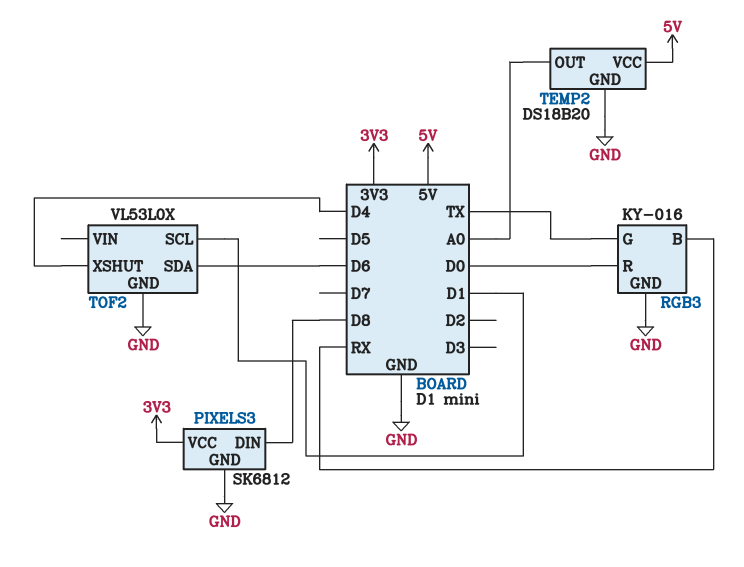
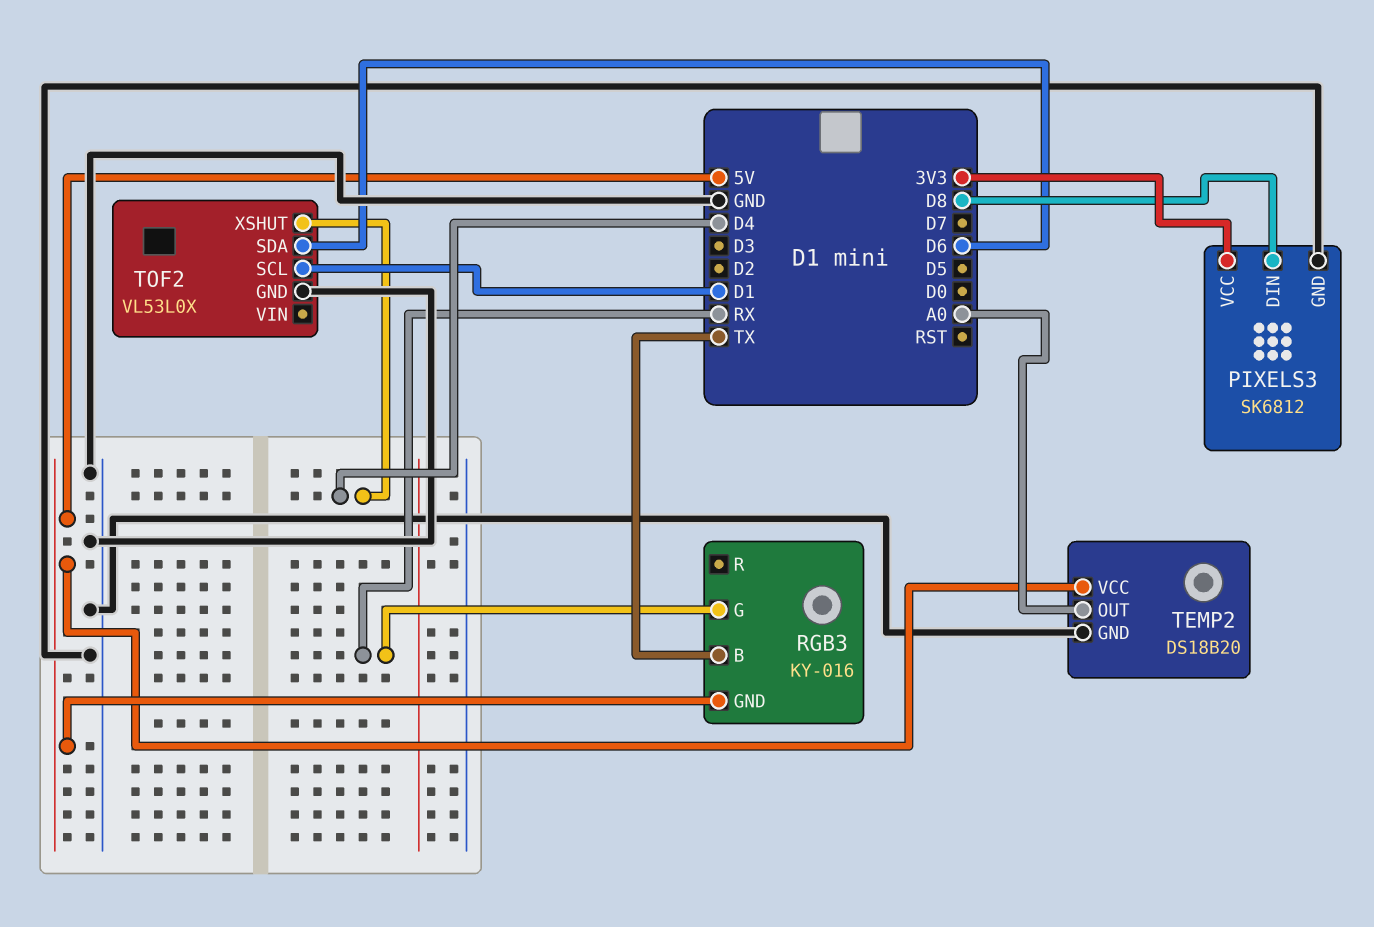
RGB3 pin B: RX -> TX
RGB3 pin G: TX -> RX
RGB3 pin GND: GND -> 5V
RGB3 pin R: D0 -> none

